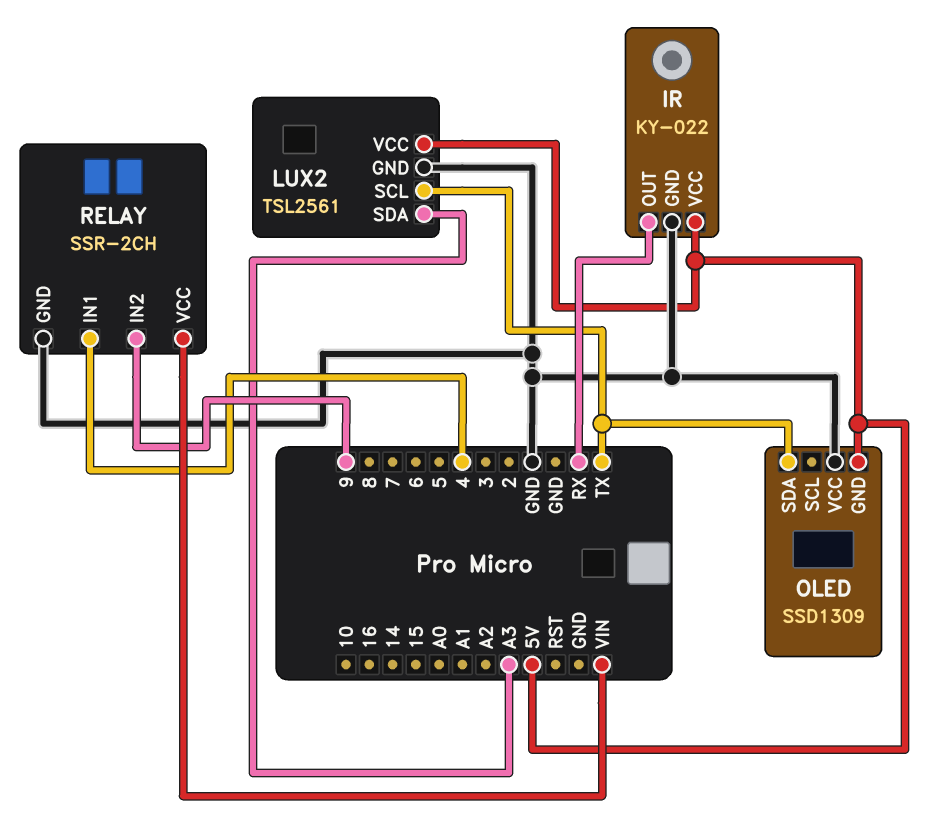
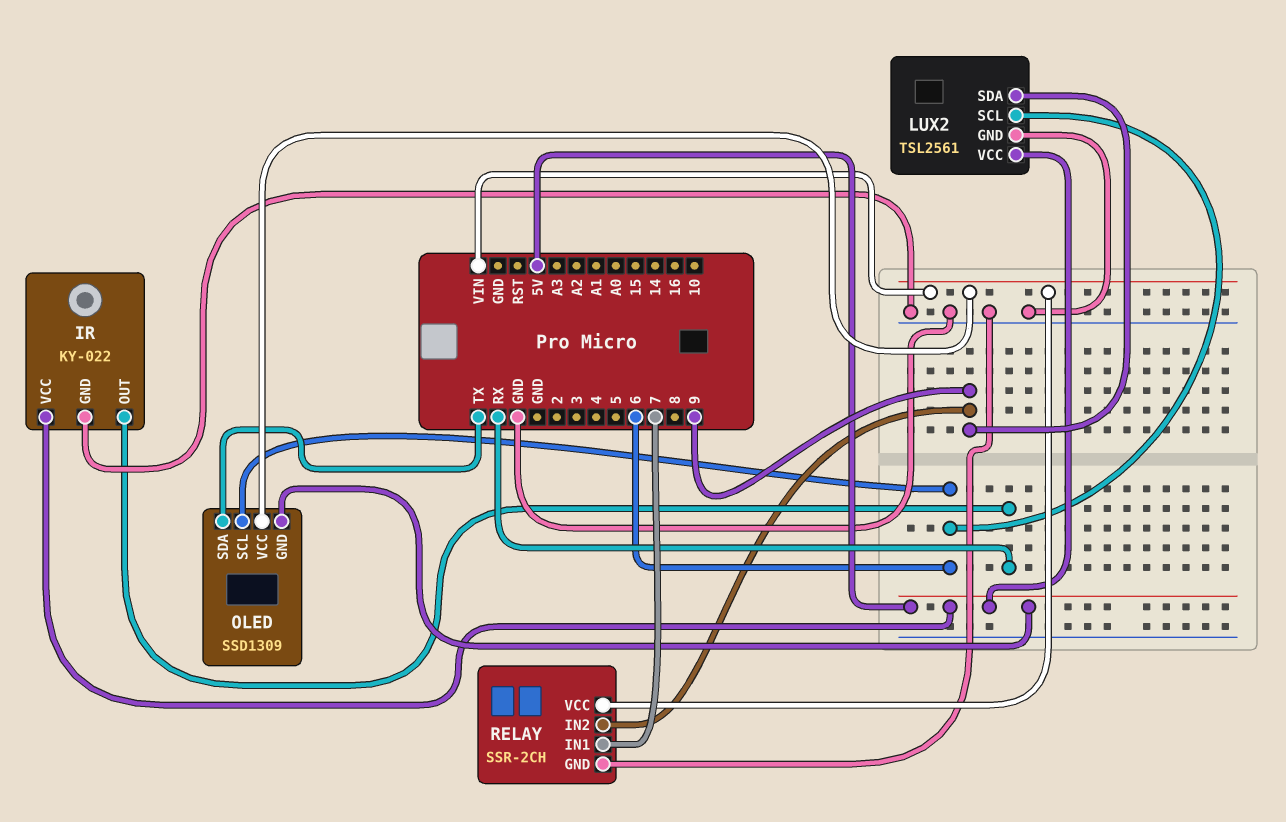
LUX2 pin SCL: TX -> 6
LUX2 pin SDA: A3 -> 9
OLED pin SCL: none -> 6
OLED pin VCC: GND -> VIN
RELAY pin IN1: 4 -> 7

